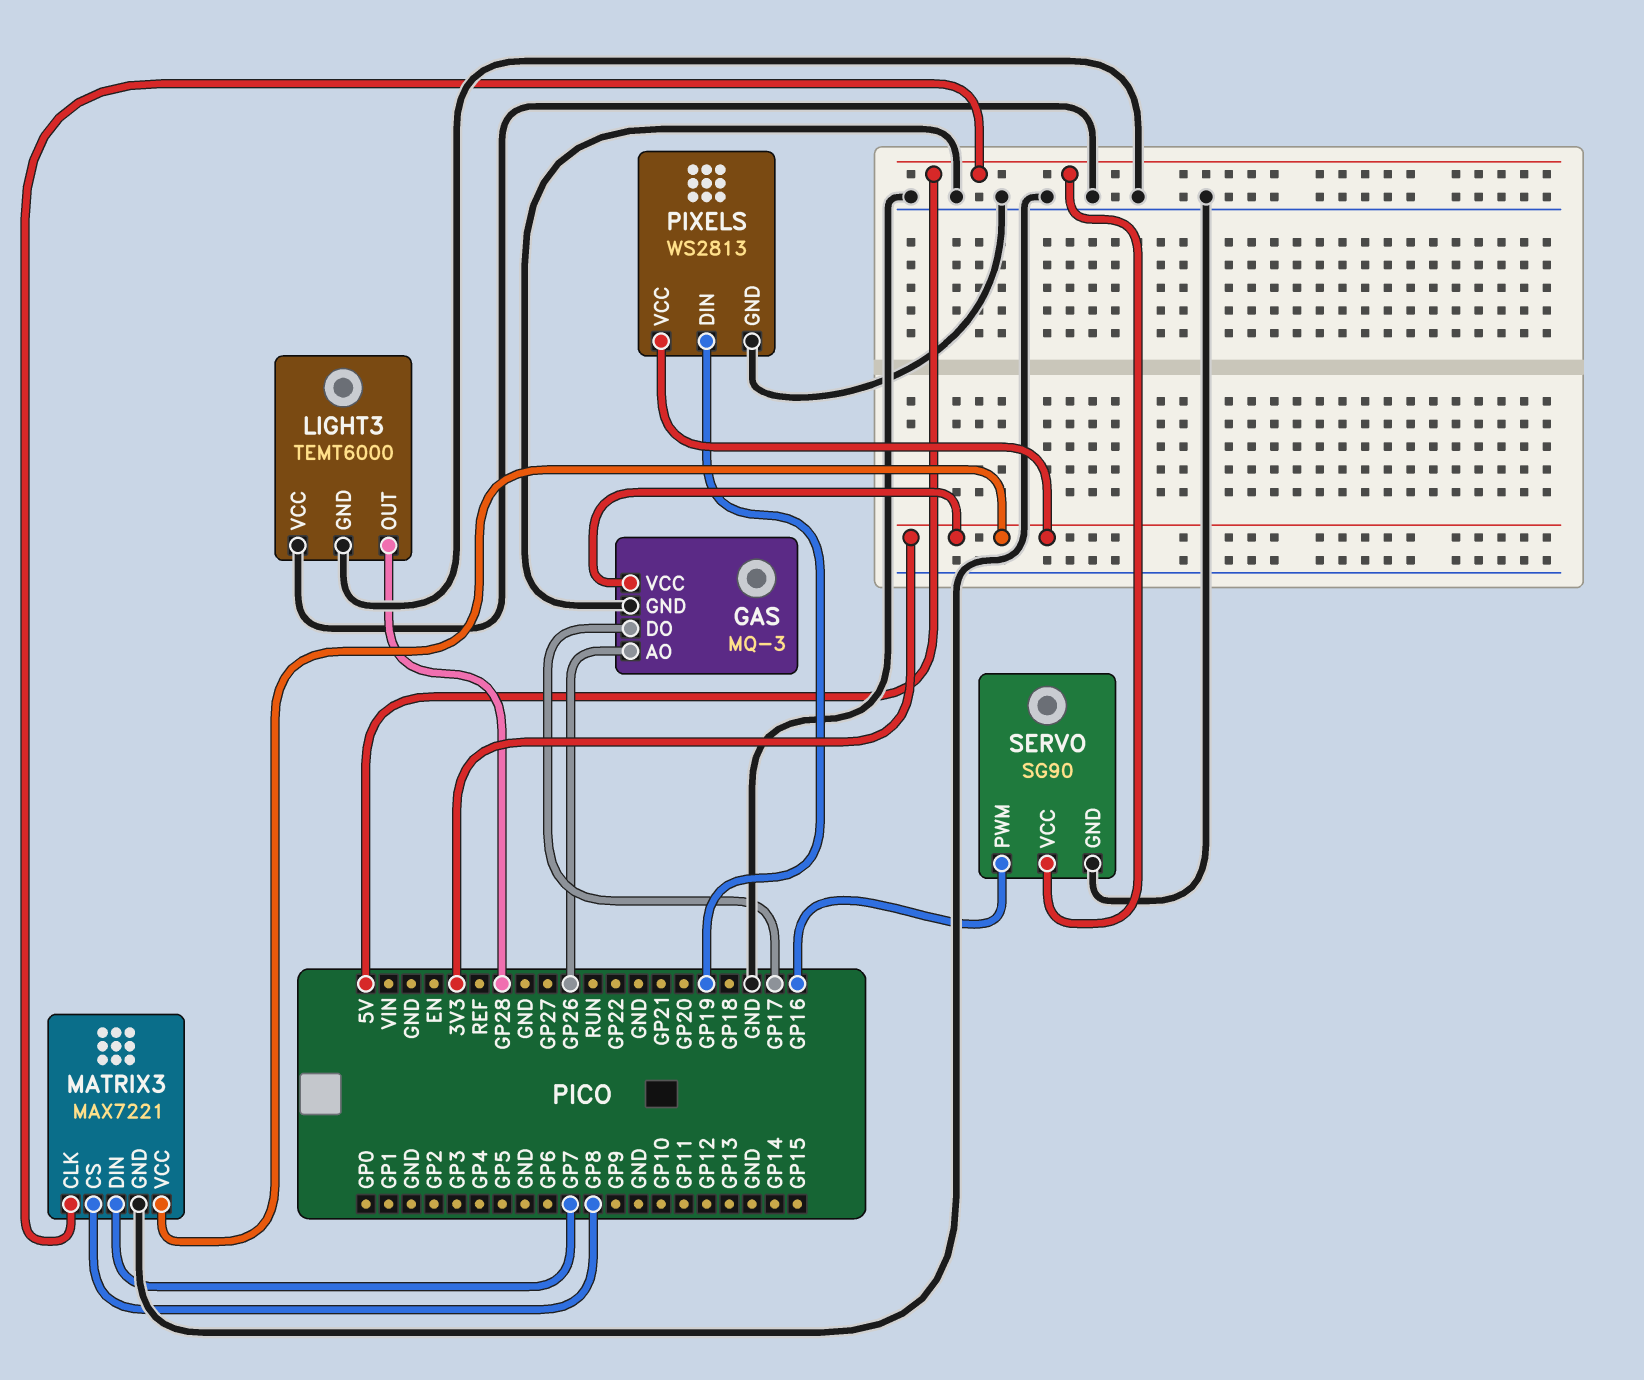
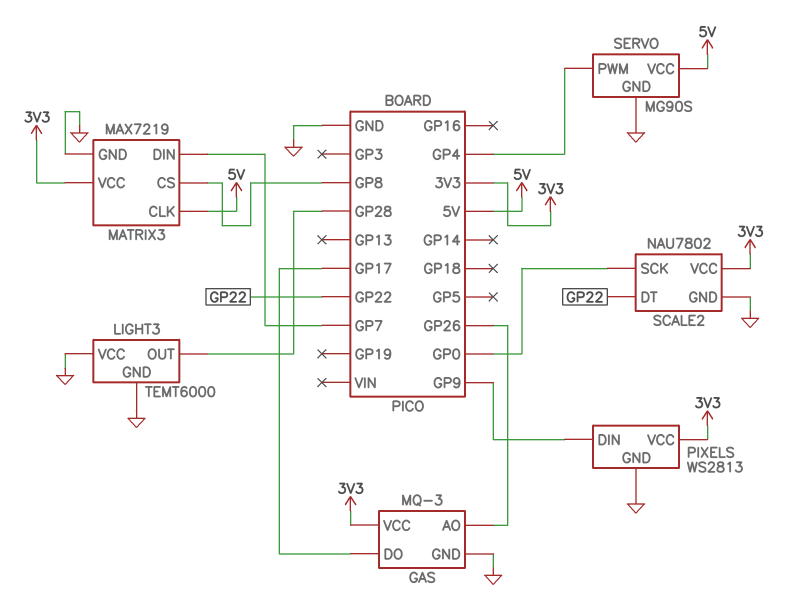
MATRIX3: MAX7221 -> MAX7219
PIXELS pin DIN: GP19 -> GP9
SCALE2: none -> NAU7802
SCALE2 pin DT: none -> GP22
SCALE2 pin GND: none -> GND
SCALE2 pin SCK: none -> GP0
SCALE2 pin VCC: none -> 3V3
SERVO: SG90 -> MG90S
SERVO pin PWM: GP16 -> GP4

